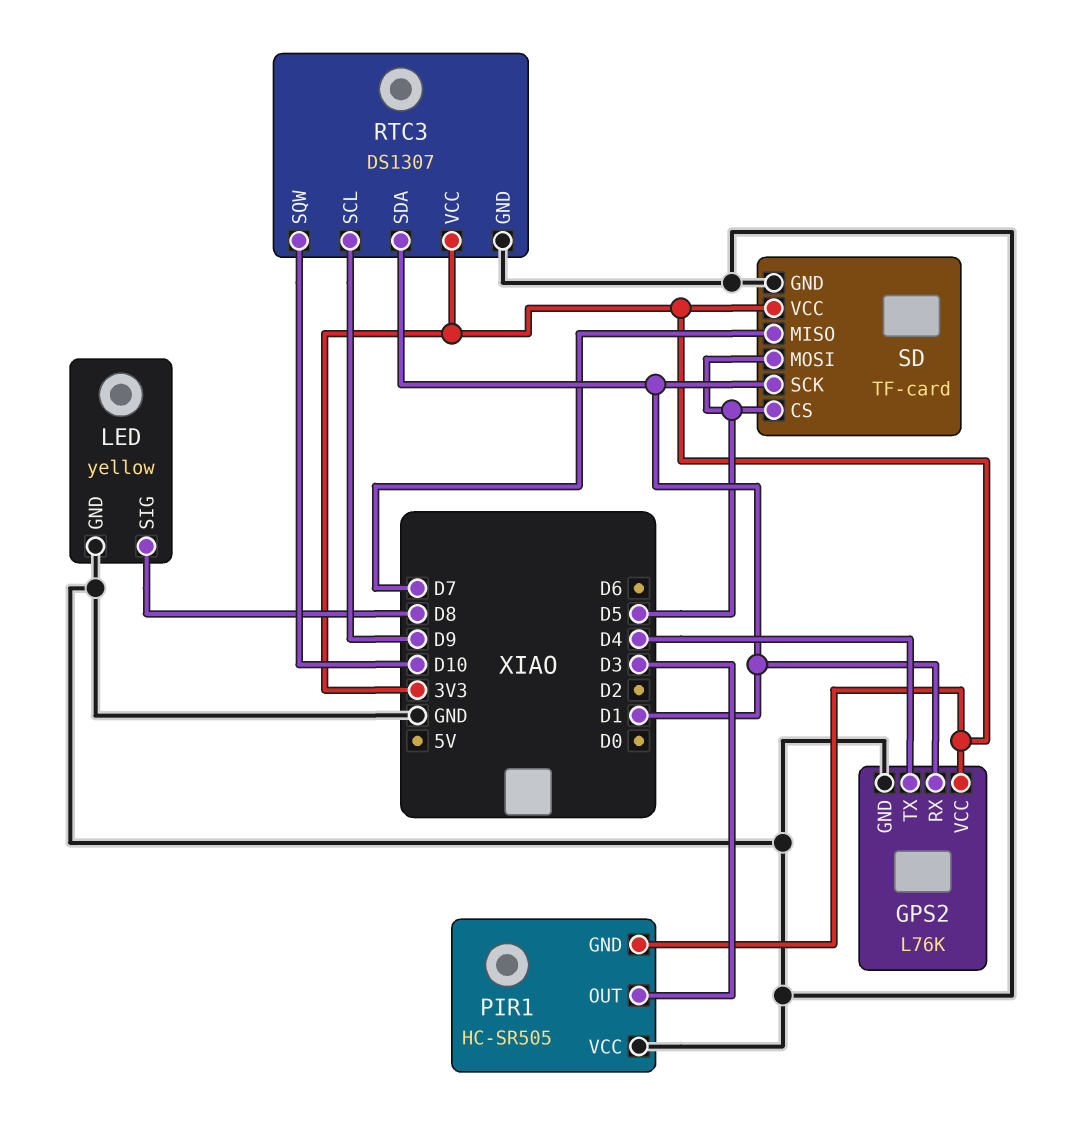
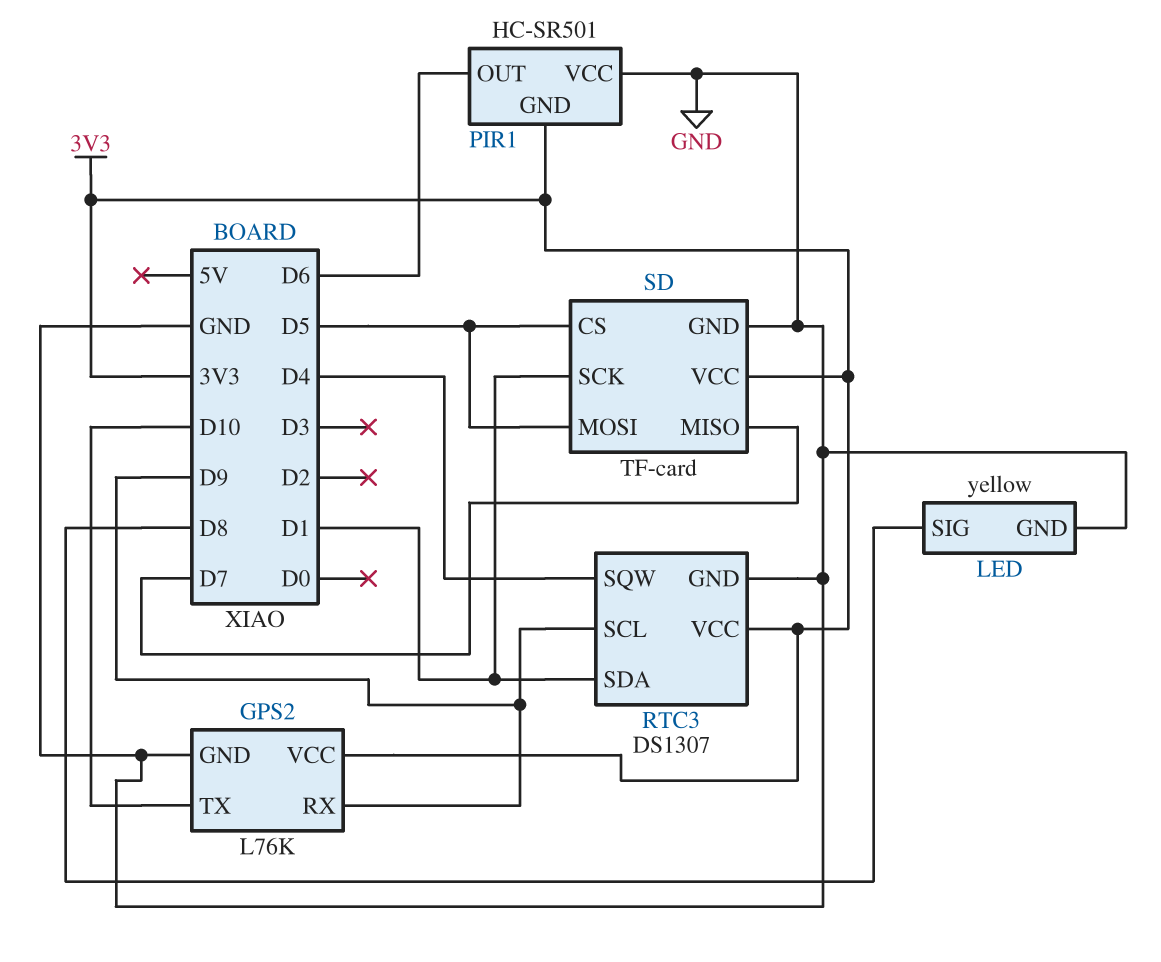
GPS2 pin RX: D1 -> D9
GPS2 pin TX: D4 -> D10
PIR1: HC-SR505 -> HC-SR501
PIR1 pin OUT: D3 -> D6
RTC3 pin SQW: D10 -> D4

